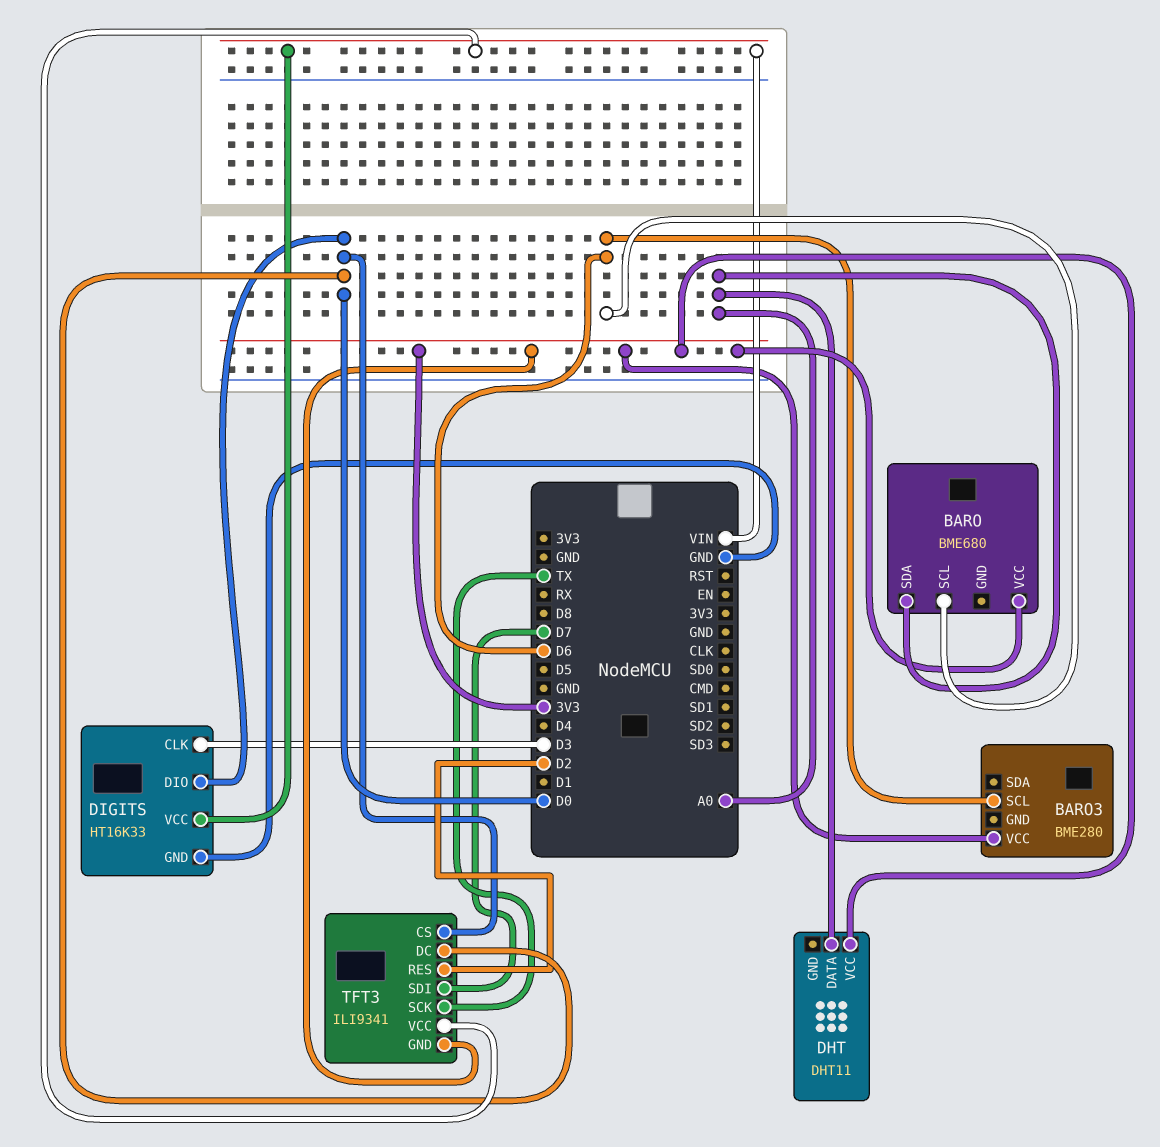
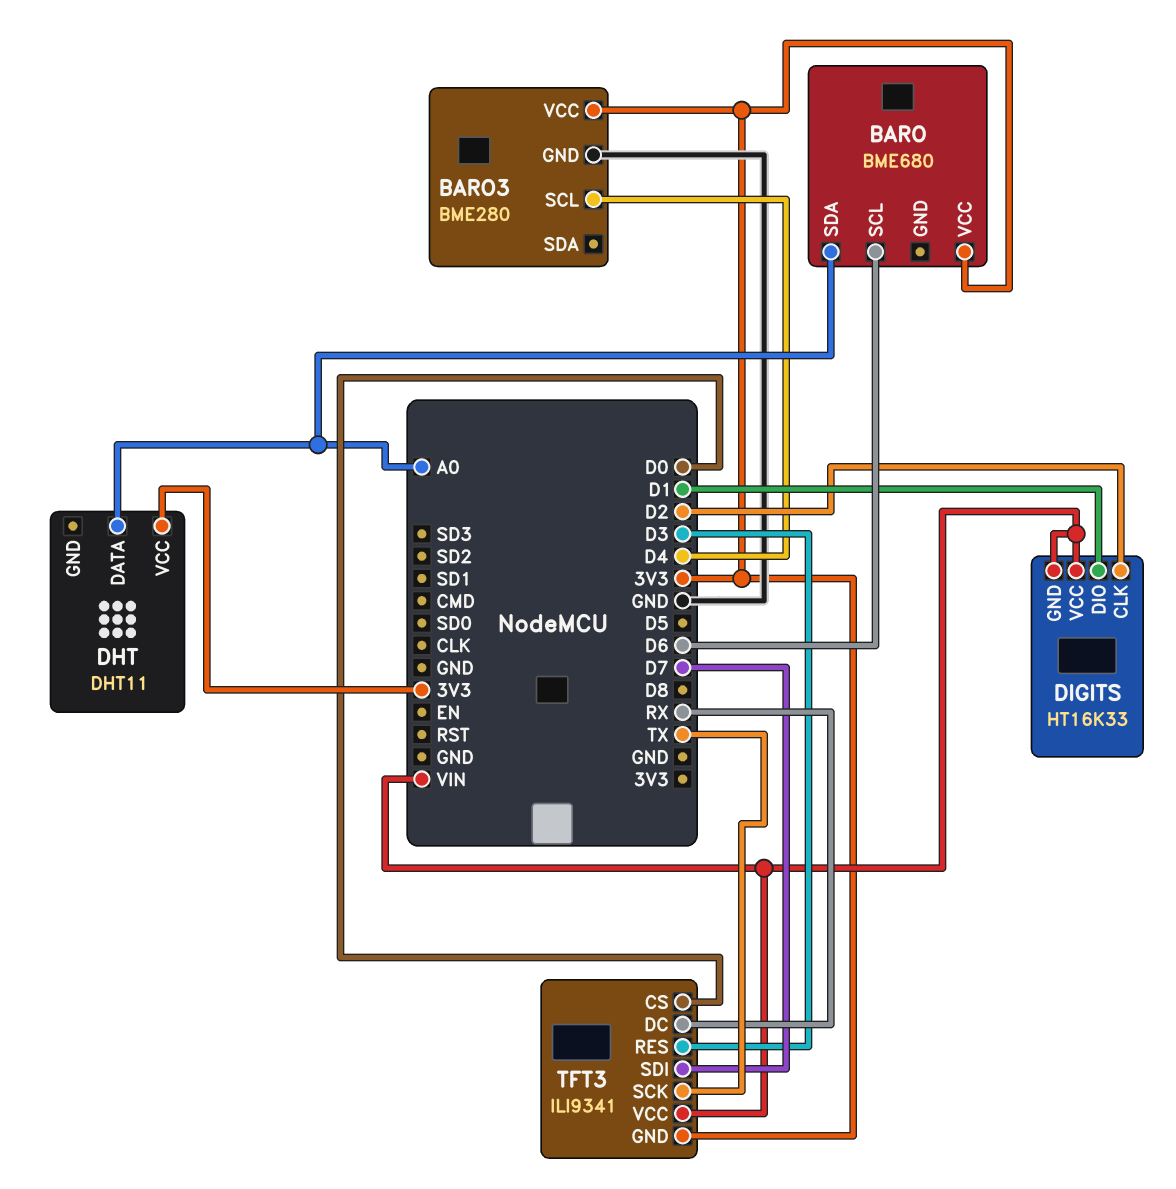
BARO3 pin GND: none -> GND
BARO3 pin SCL: D6 -> D4
DIGITS pin CLK: D3 -> D2
DIGITS pin DIO: D0 -> D1
DIGITS pin GND: GND -> VIN
TFT3 pin DC: D0 -> RX
TFT3 pin RES: D2 -> D3

